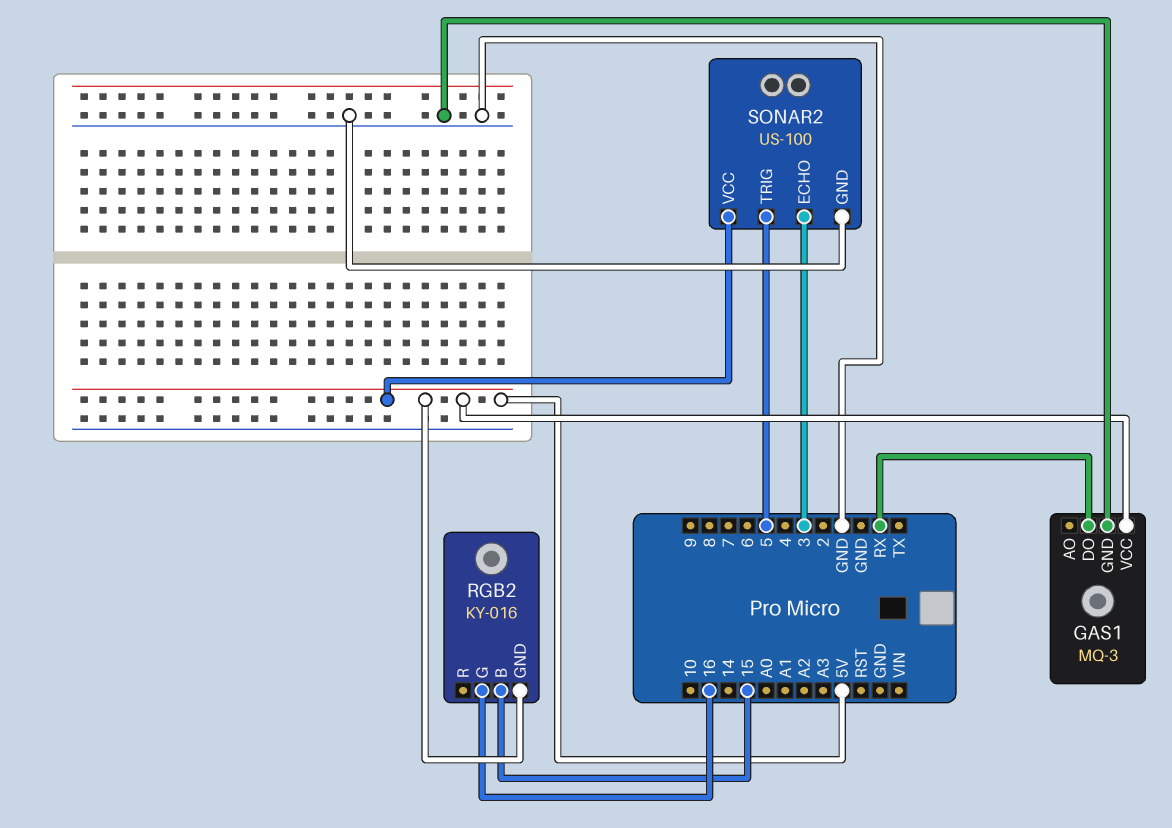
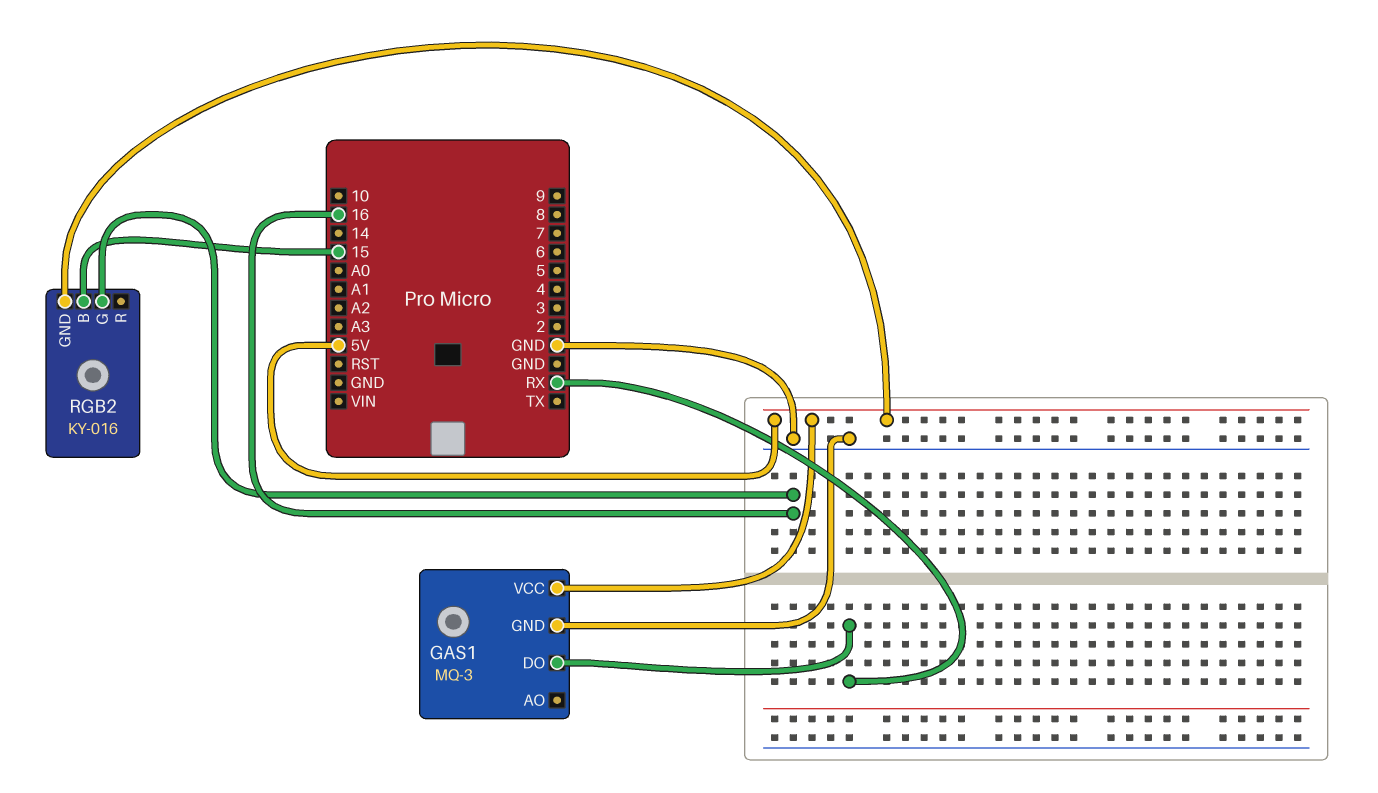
SONAR2: US-100 -> none
SONAR2 pin ECHO: 3 -> none
SONAR2 pin GND: GND -> none
SONAR2 pin TRIG: 5 -> none
SONAR2 pin VCC: 5V -> none

